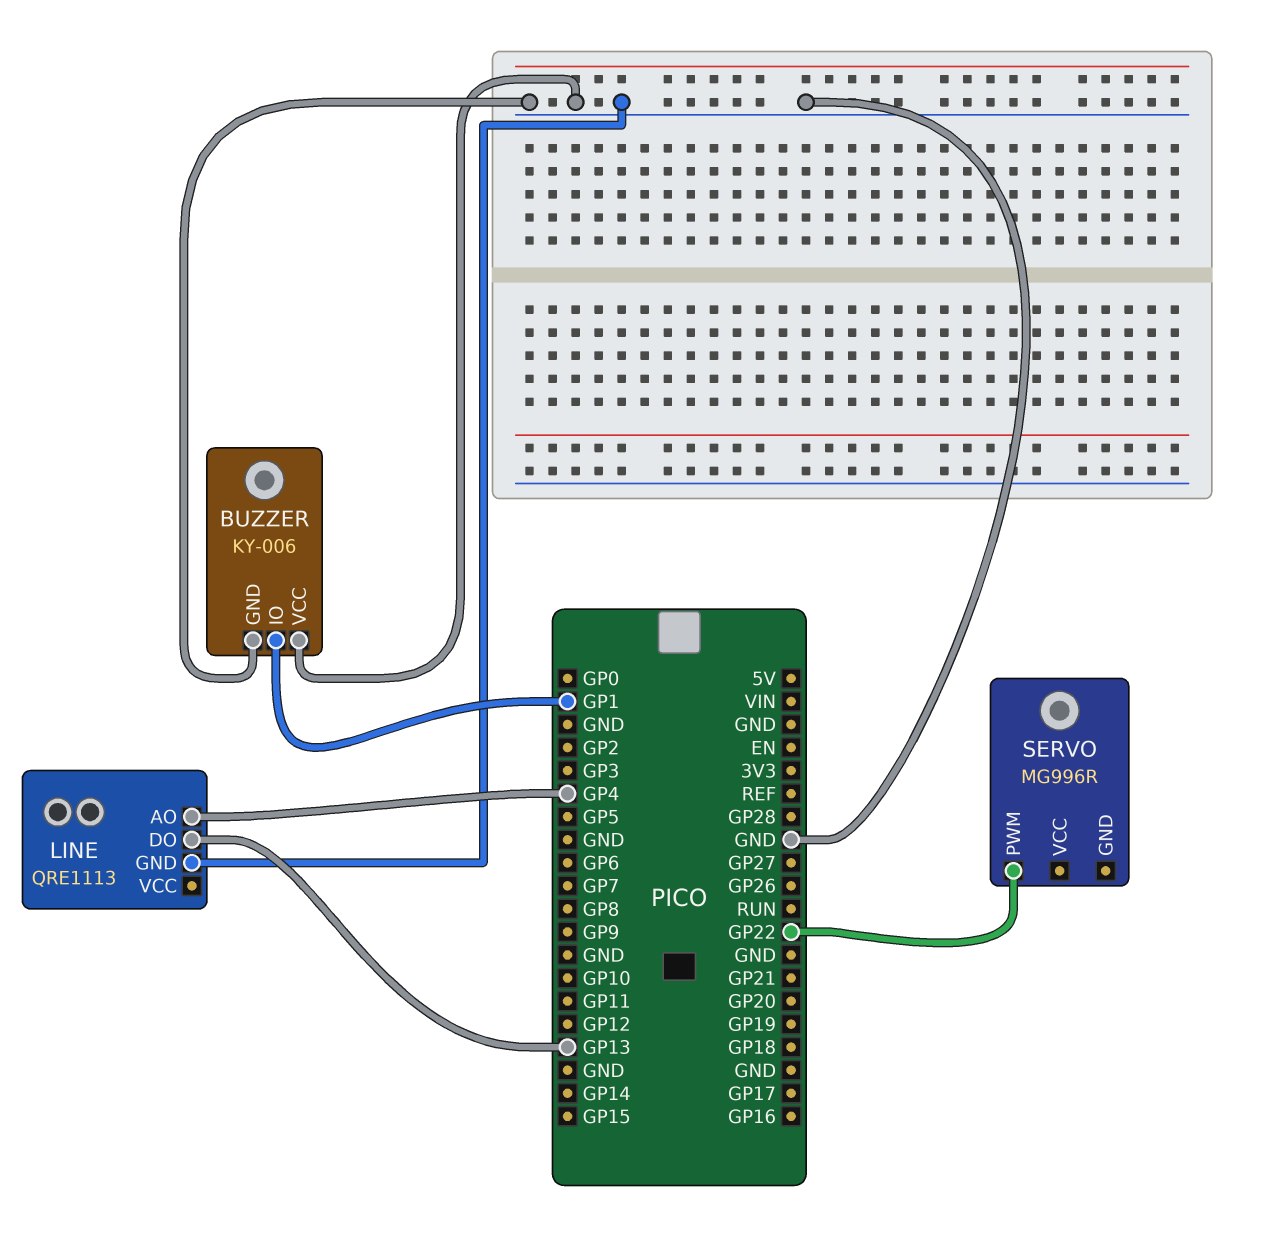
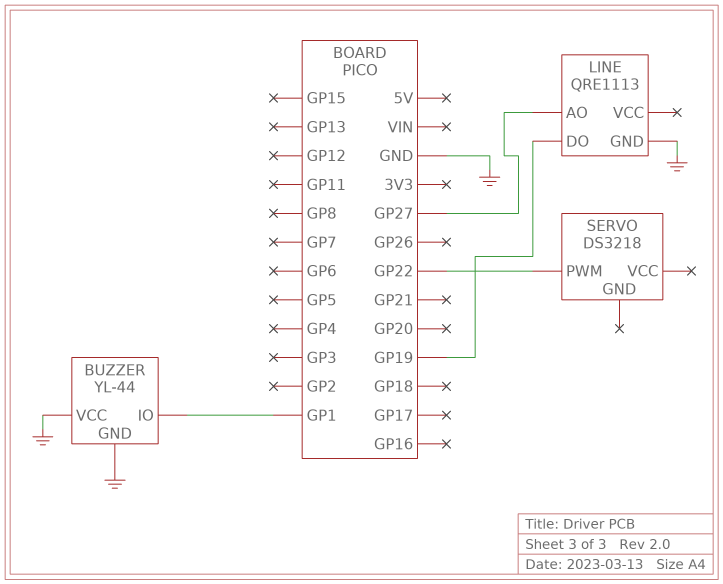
BUZZER: KY-006 -> YL-44
LINE pin AO: GP4 -> GP27
LINE pin DO: GP13 -> GP19
SERVO: MG996R -> DS3218

